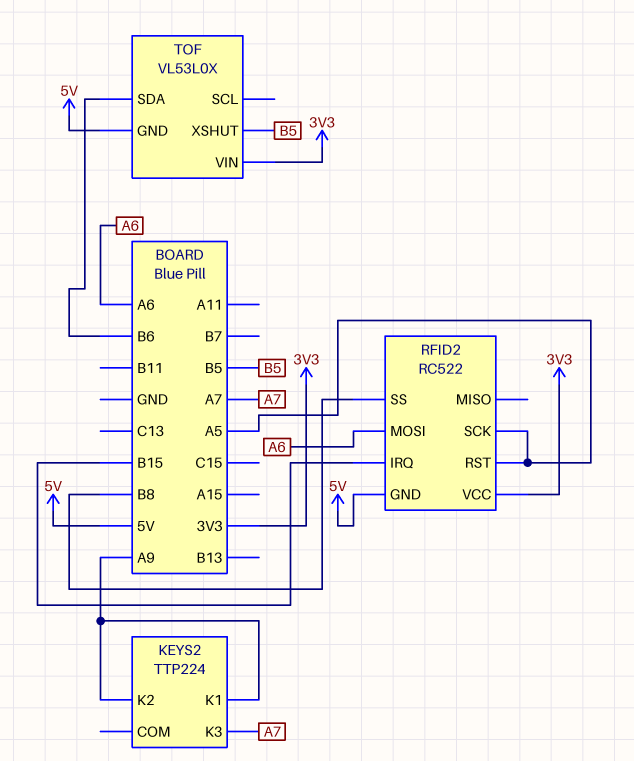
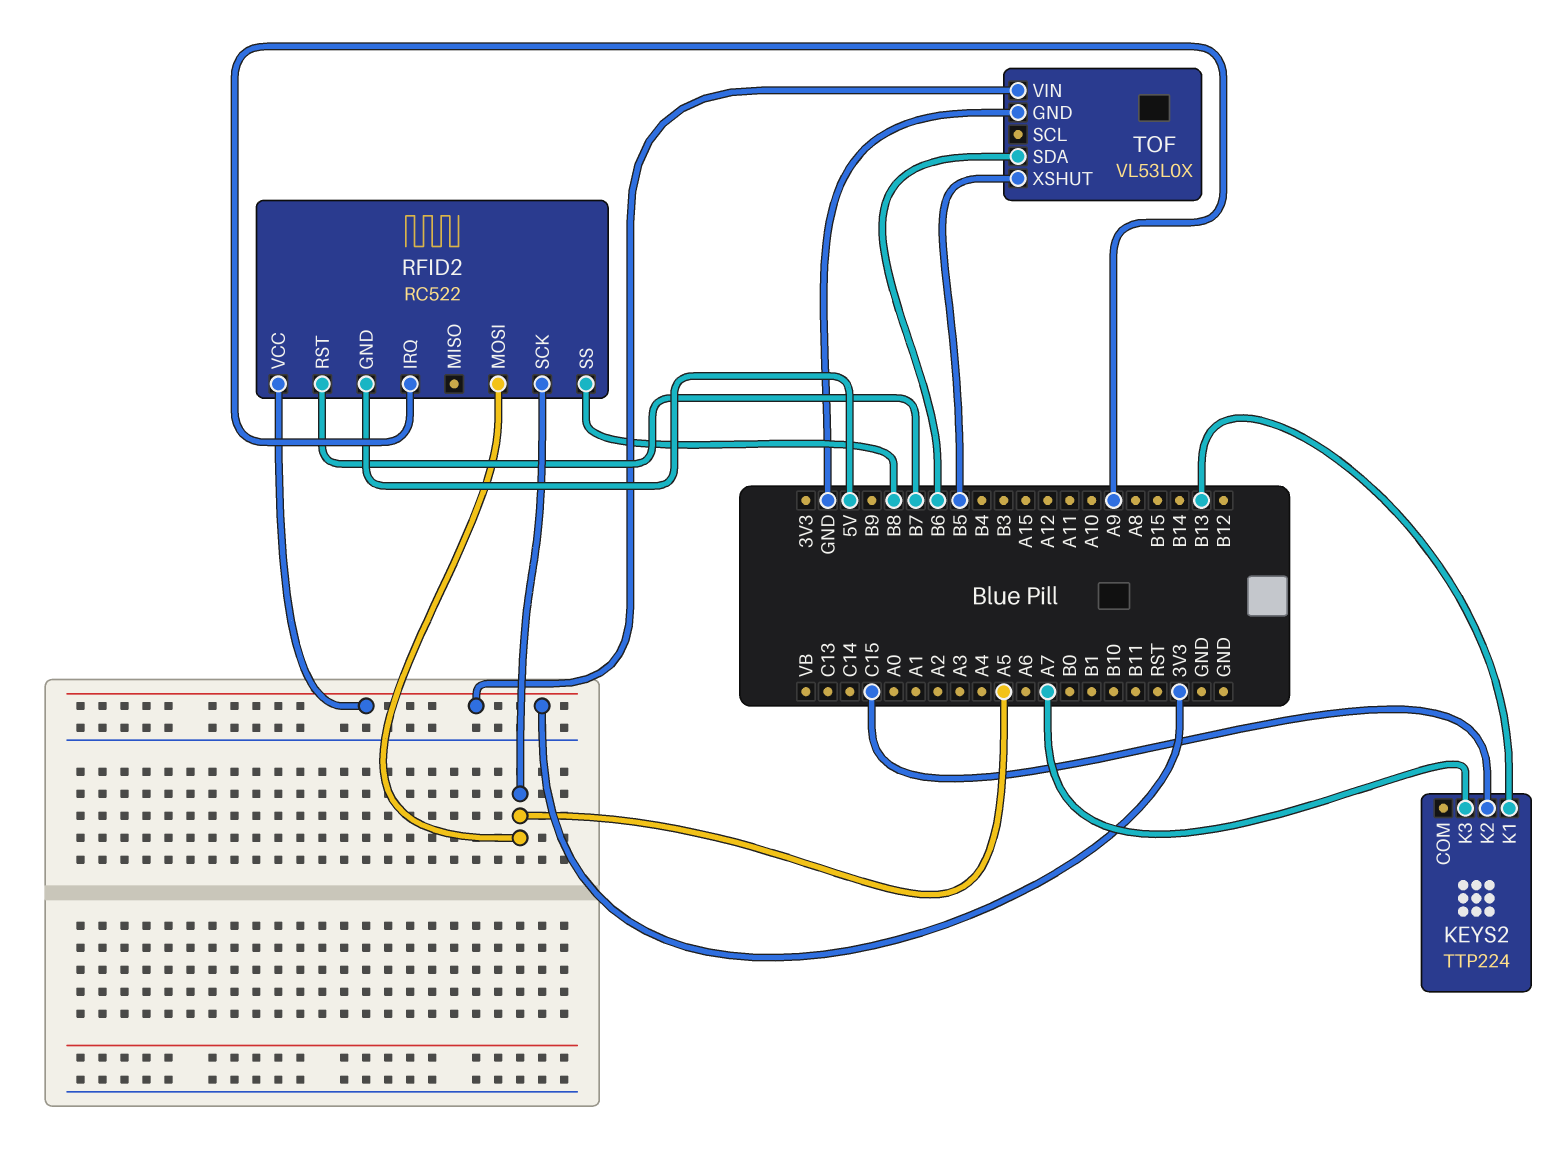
KEYS2 pin K1: A9 -> B13
KEYS2 pin K2: A9 -> C15
RFID2 pin IRQ: B15 -> A9
RFID2 pin MOSI: A6 -> A5
RFID2 pin RST: A5 -> B7
TOF pin GND: 5V -> GND

